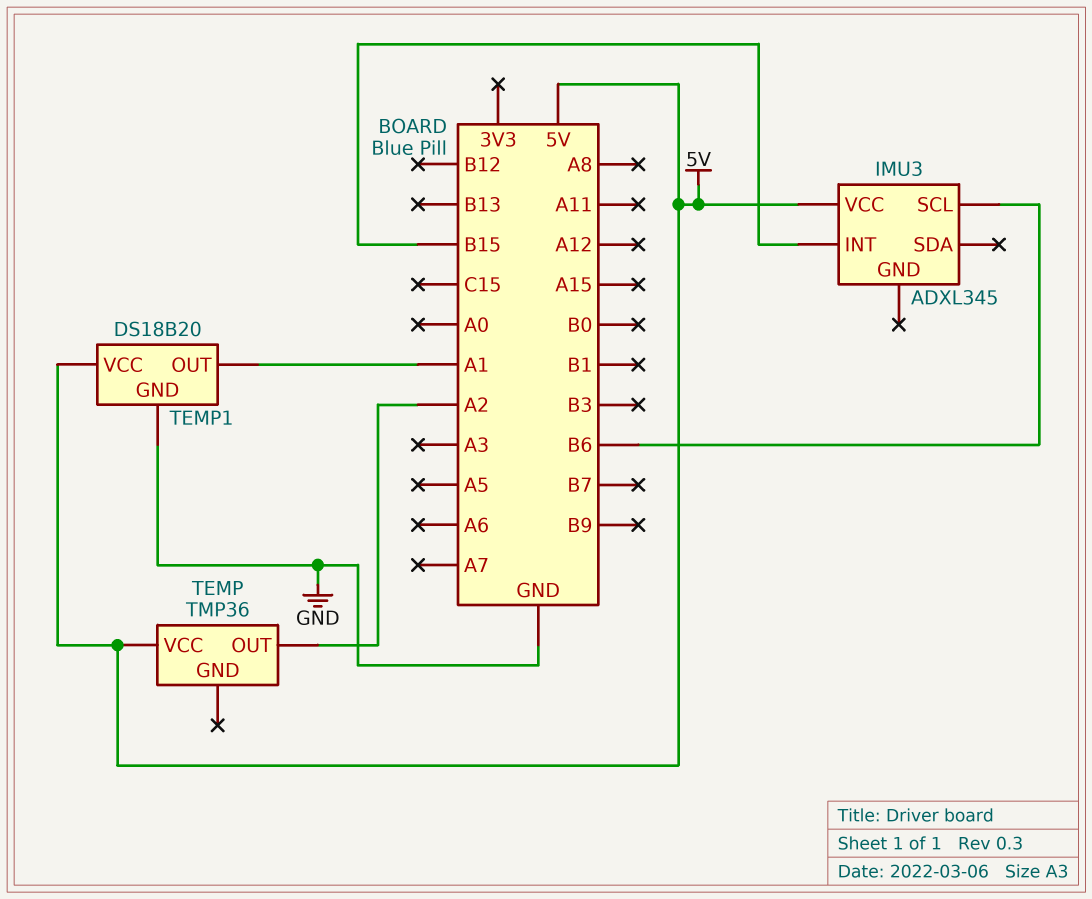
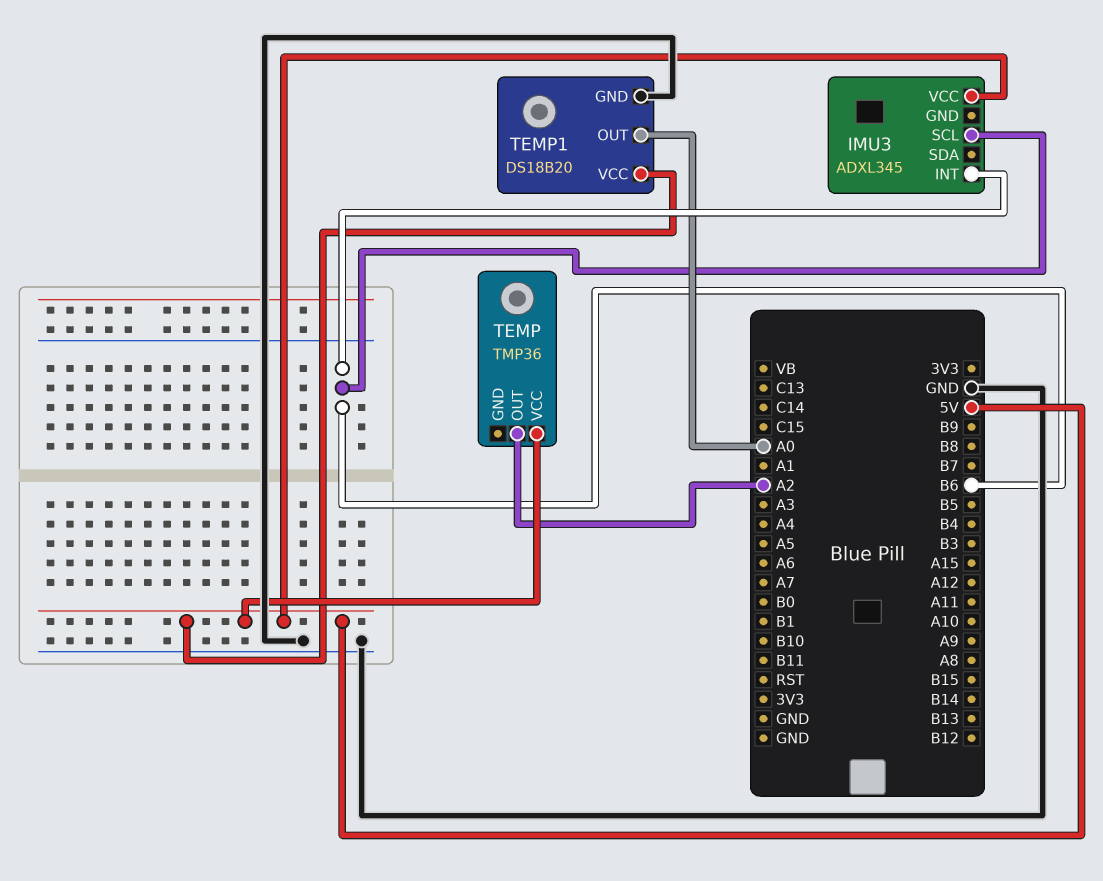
IMU3 pin INT: B15 -> B6
TEMP1 pin OUT: A1 -> A0

